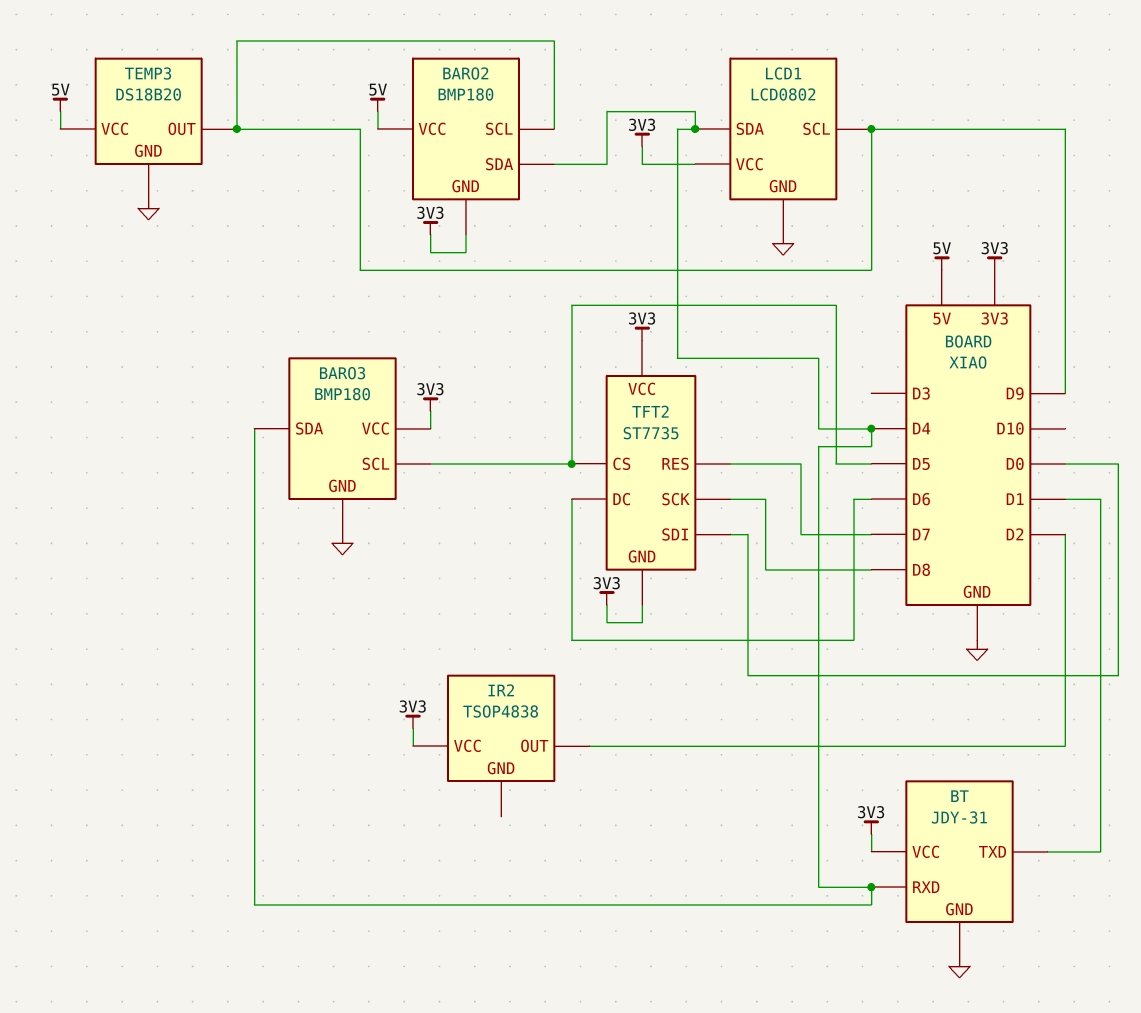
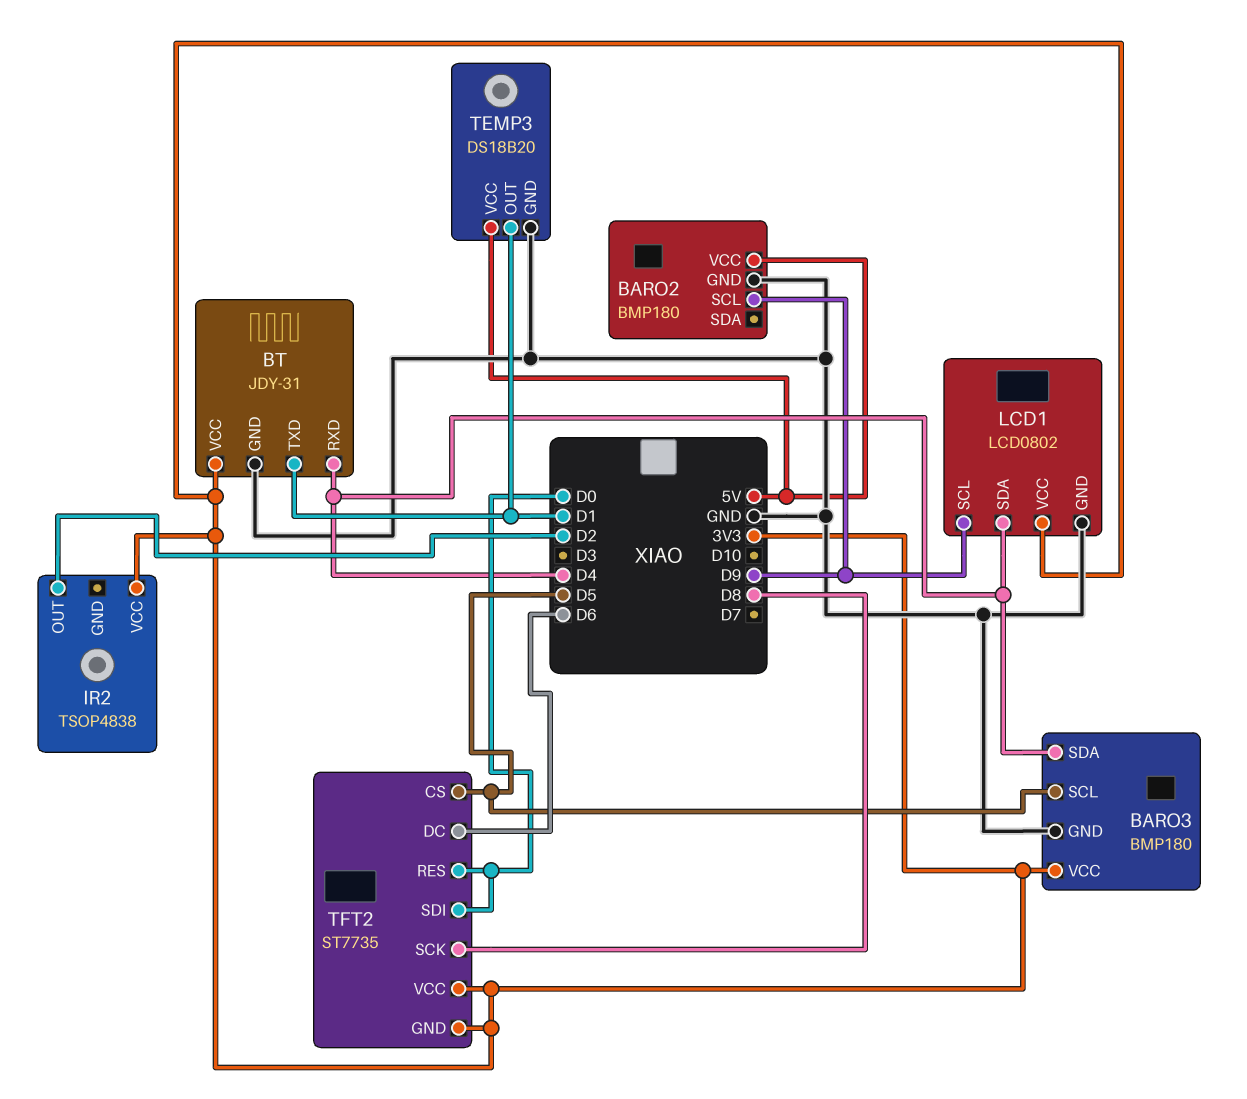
BARO2 pin GND: 3V3 -> GND
BARO2 pin SDA: D4 -> none
TEMP3 pin OUT: D9 -> D1
TFT2 pin RES: D7 -> D0

